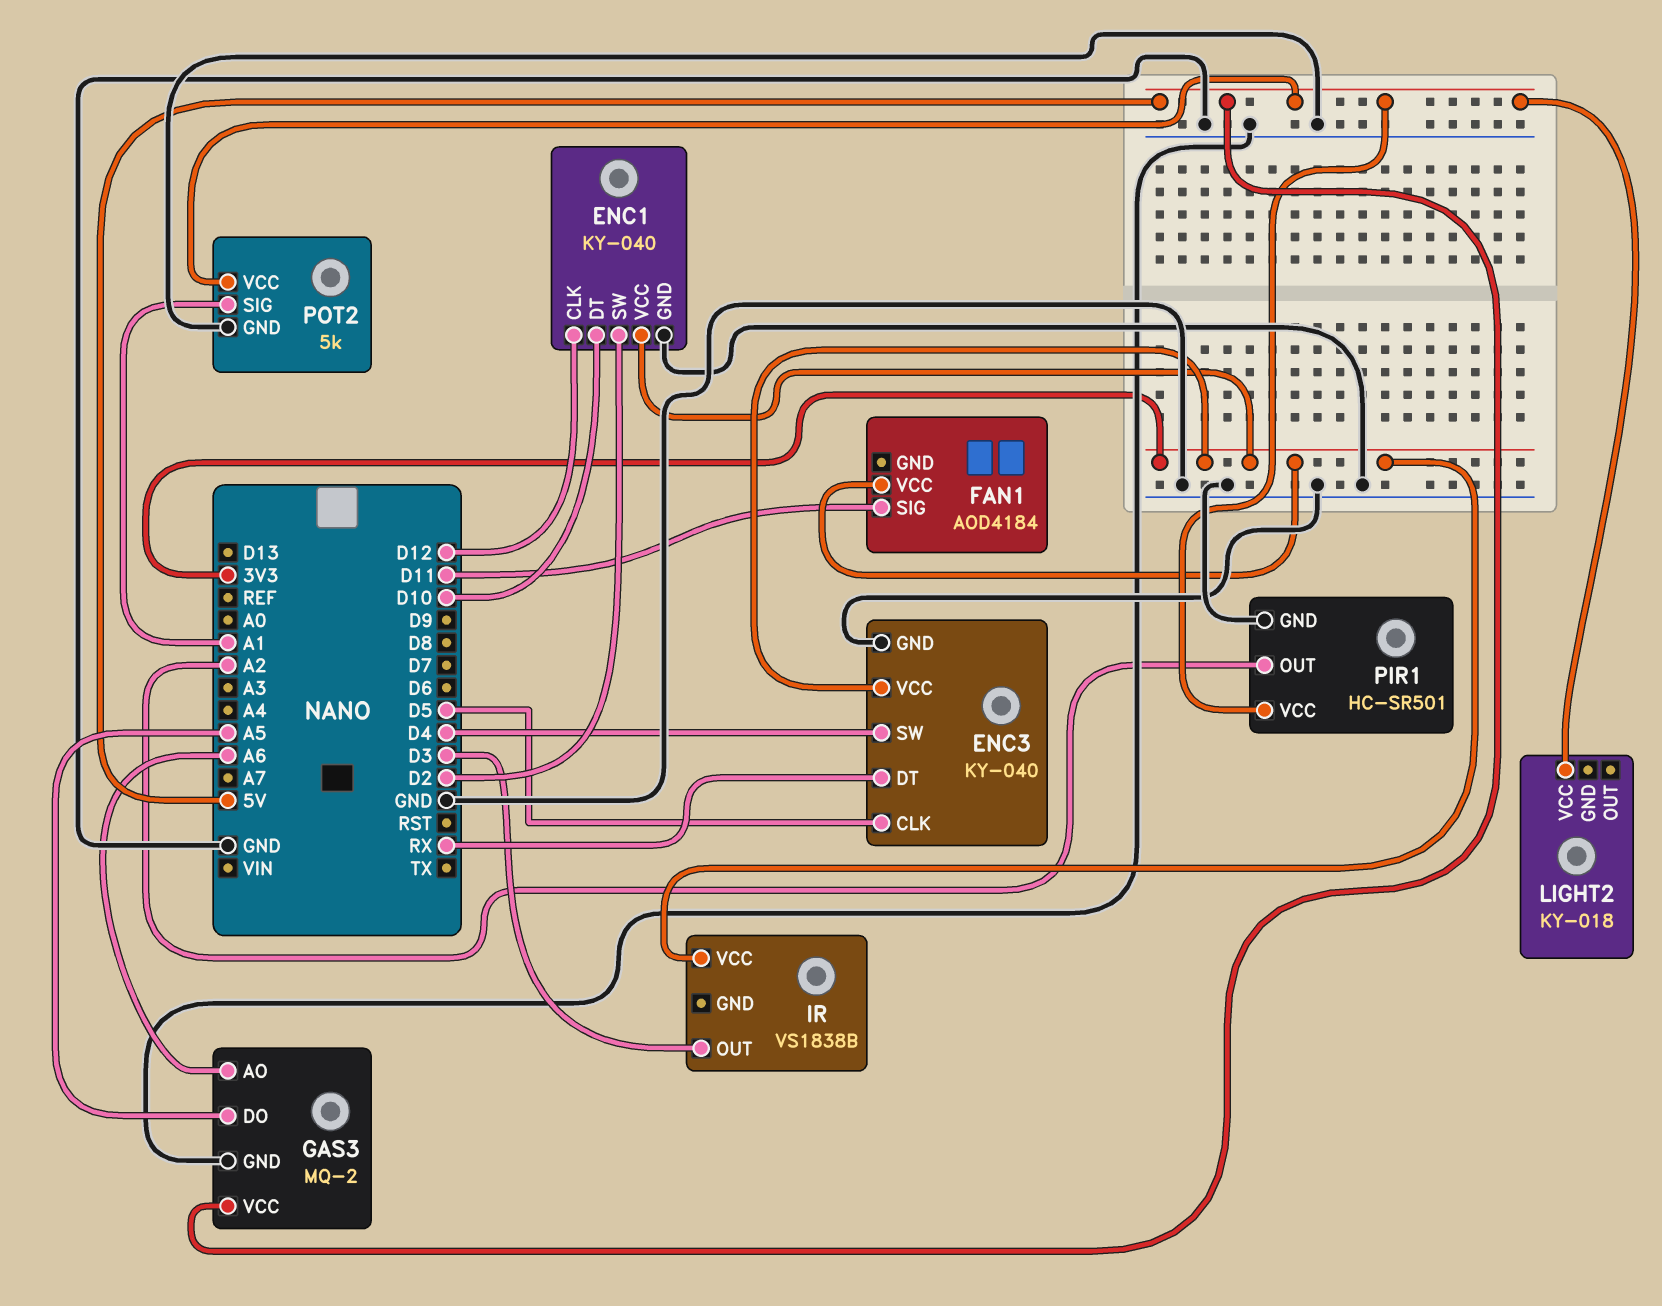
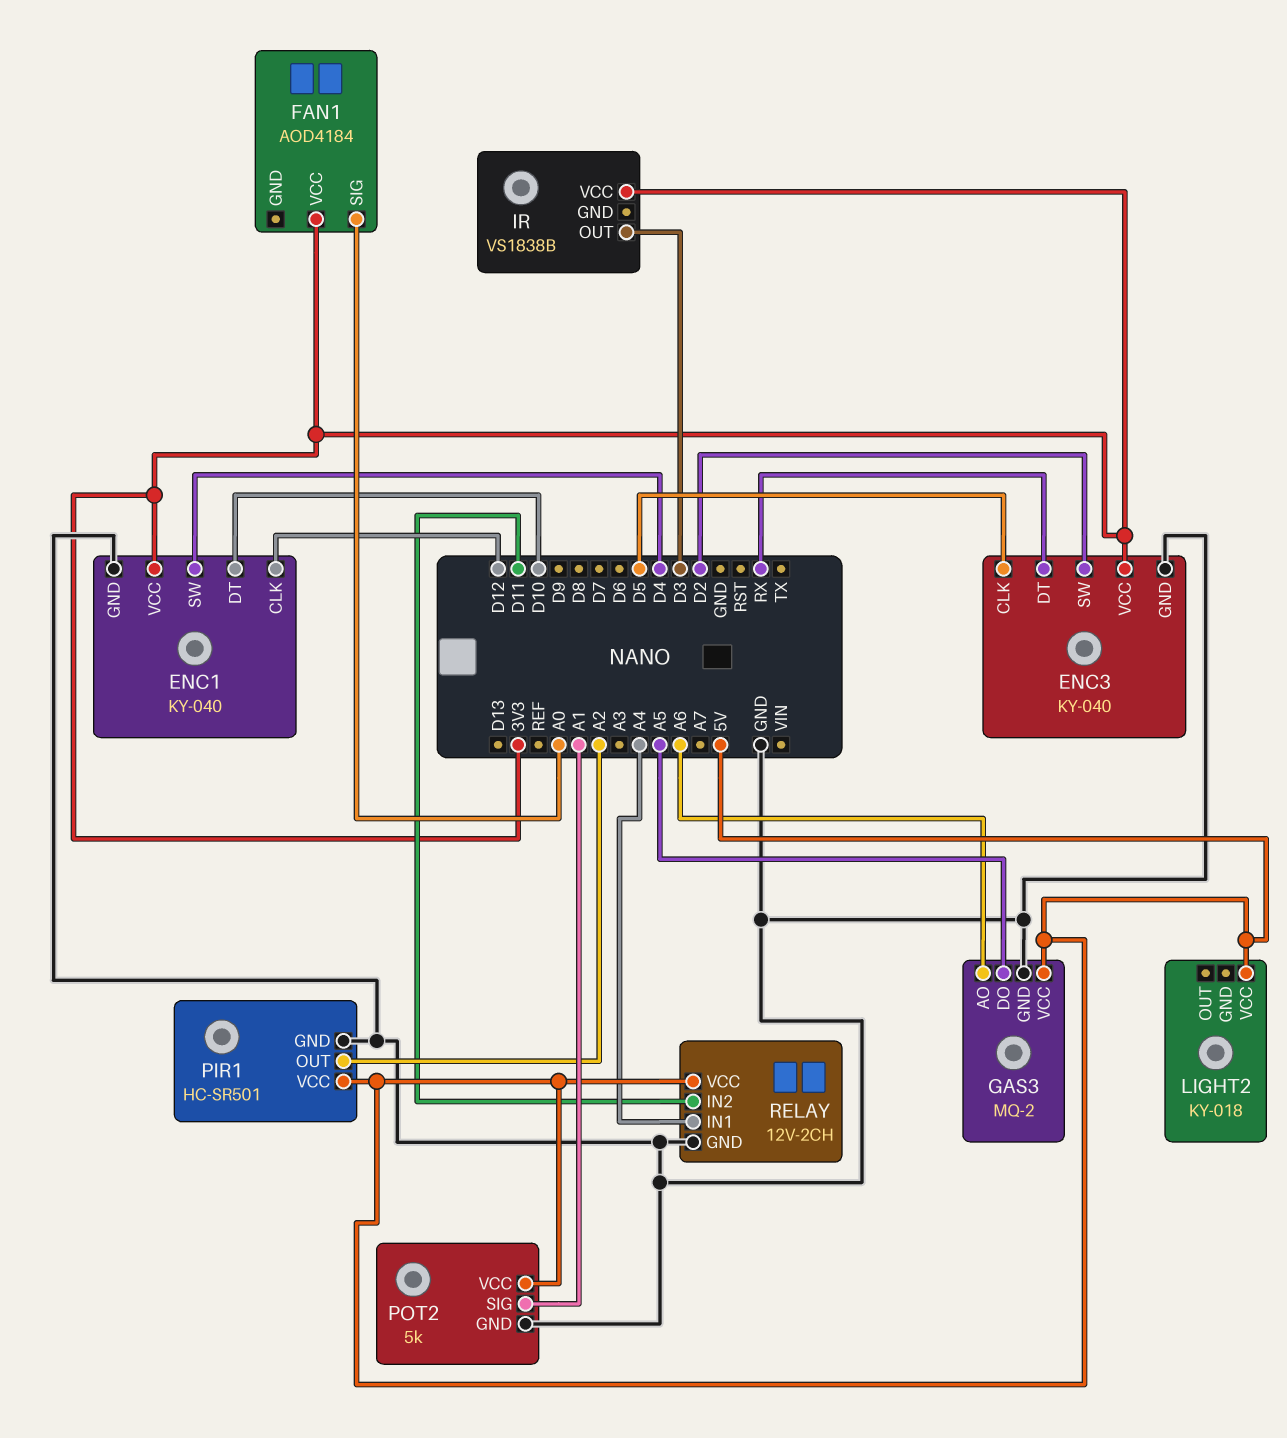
ENC1 pin SW: D2 -> D4
ENC3 pin SW: D4 -> D2
FAN1 pin SIG: D11 -> A0
RELAY: none -> 12V-2CH
RELAY pin GND: none -> GND
RELAY pin IN1: none -> A4
RELAY pin IN2: none -> D11
RELAY pin VCC: none -> 5V

